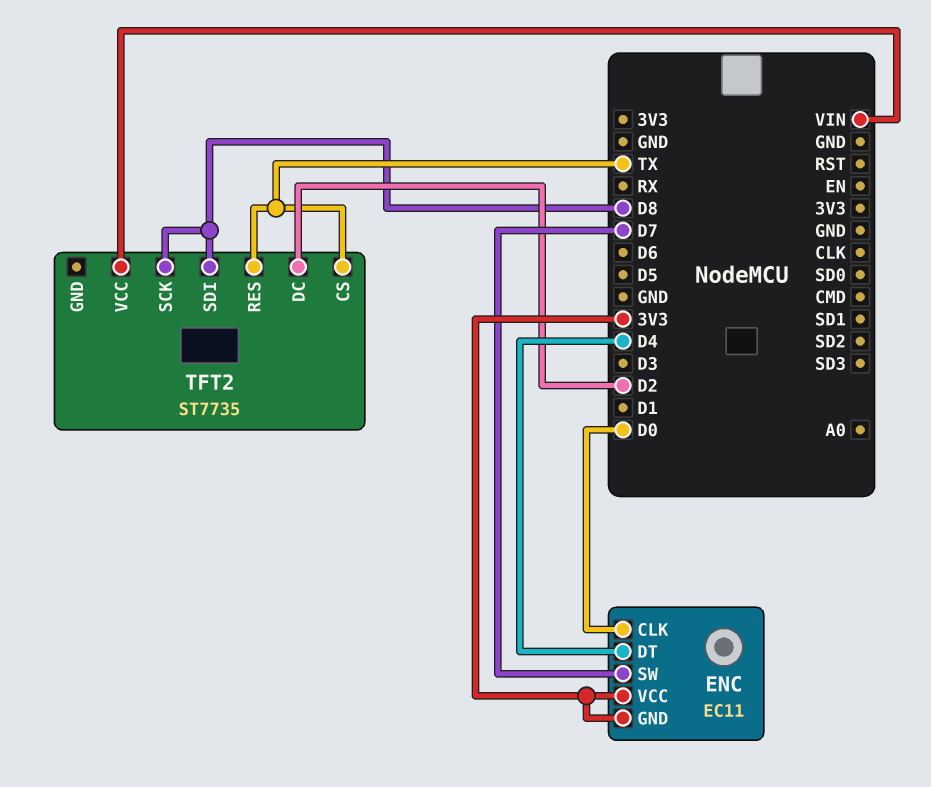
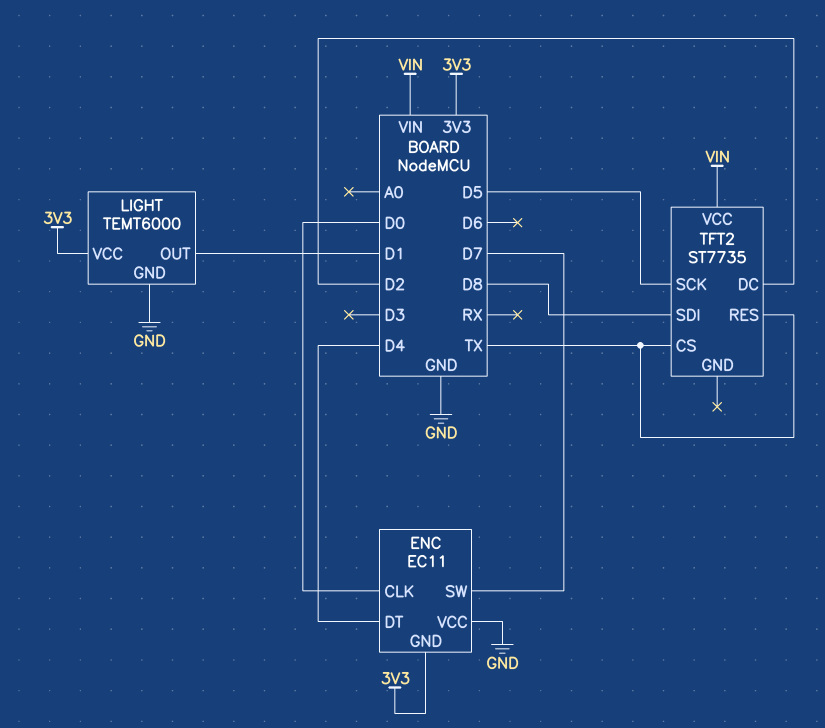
ENC pin VCC: 3V3 -> GND
LIGHT: none -> TEMT6000
LIGHT pin GND: none -> GND
LIGHT pin OUT: none -> D1
LIGHT pin VCC: none -> 3V3
TFT2 pin SCK: D8 -> D5

